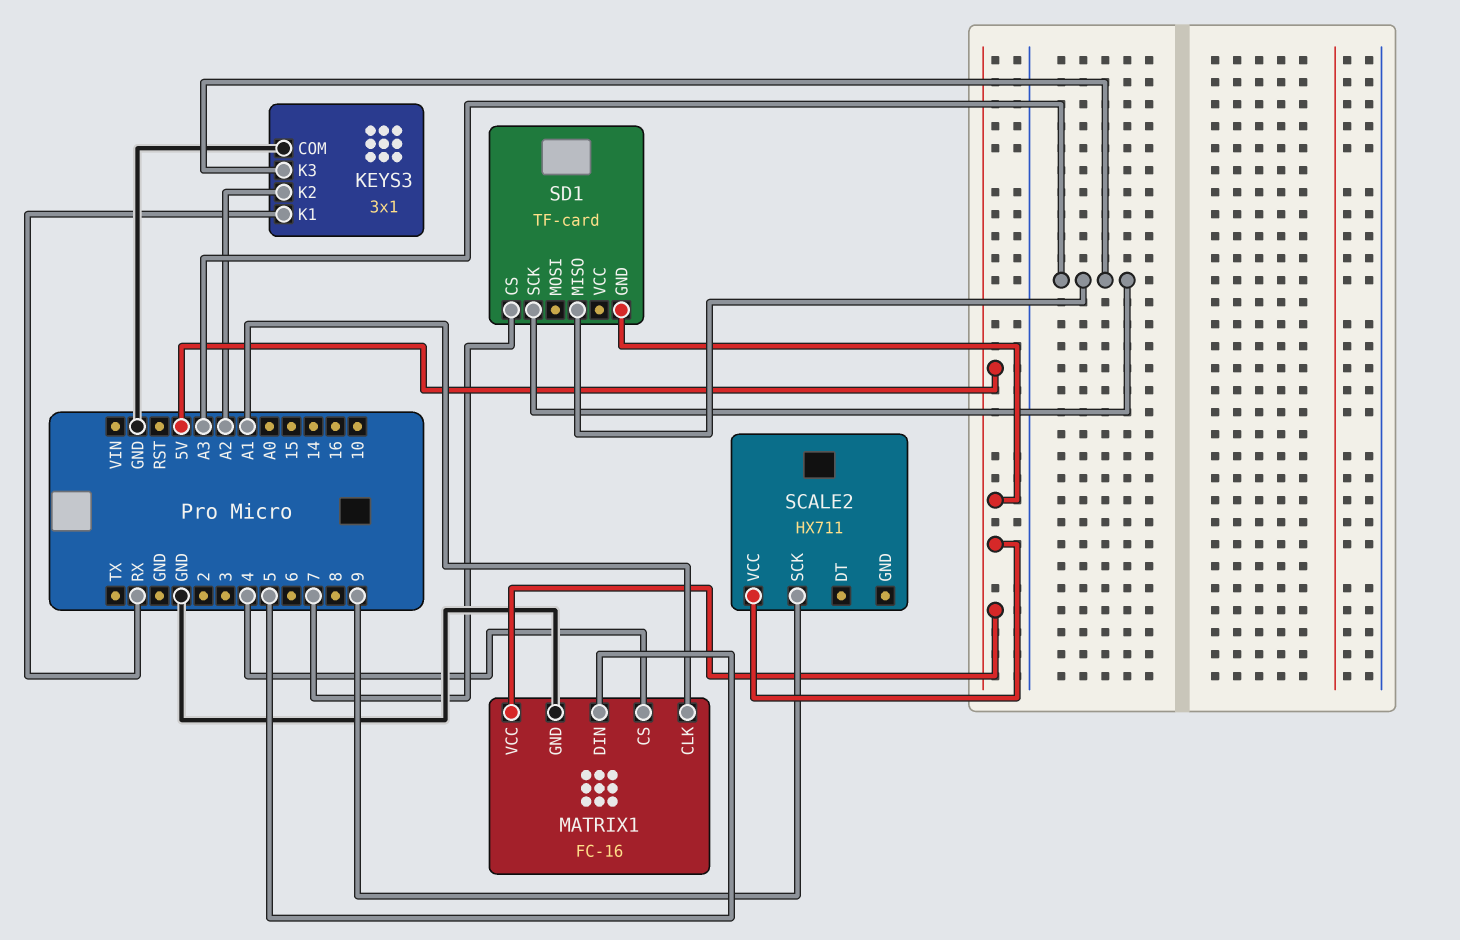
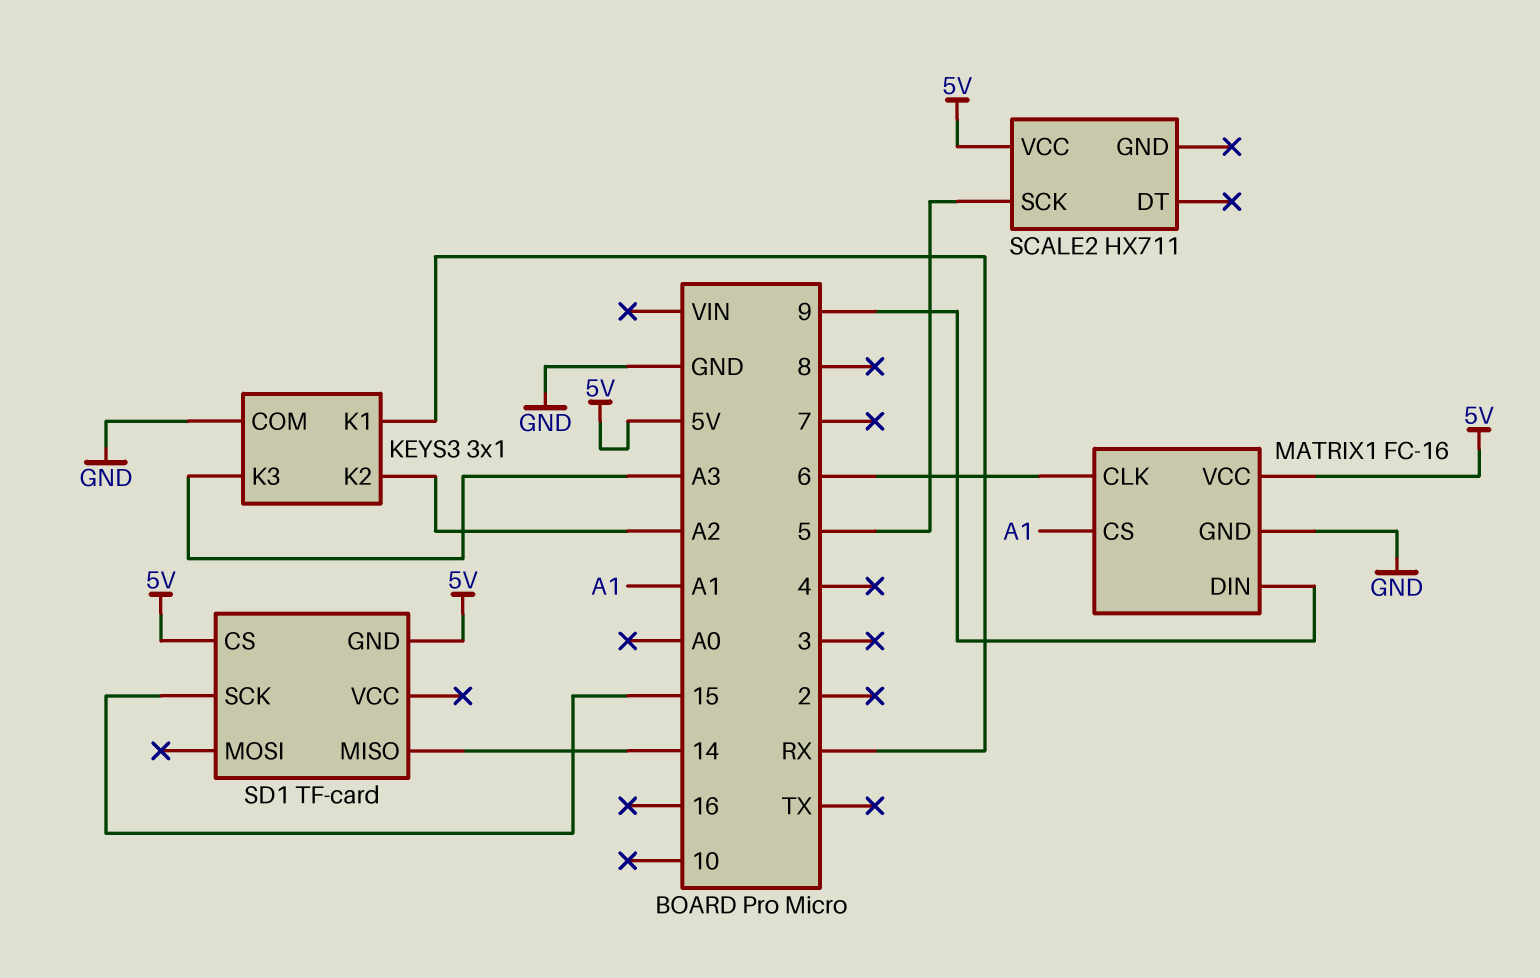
MATRIX1 pin CLK: A1 -> 6
MATRIX1 pin CS: 4 -> A1
MATRIX1 pin DIN: 5 -> 9
SCALE2 pin SCK: 9 -> 5
SD1 pin CS: 7 -> 5V
SD1 pin MISO: A3 -> 14
SD1 pin SCK: A3 -> 15

